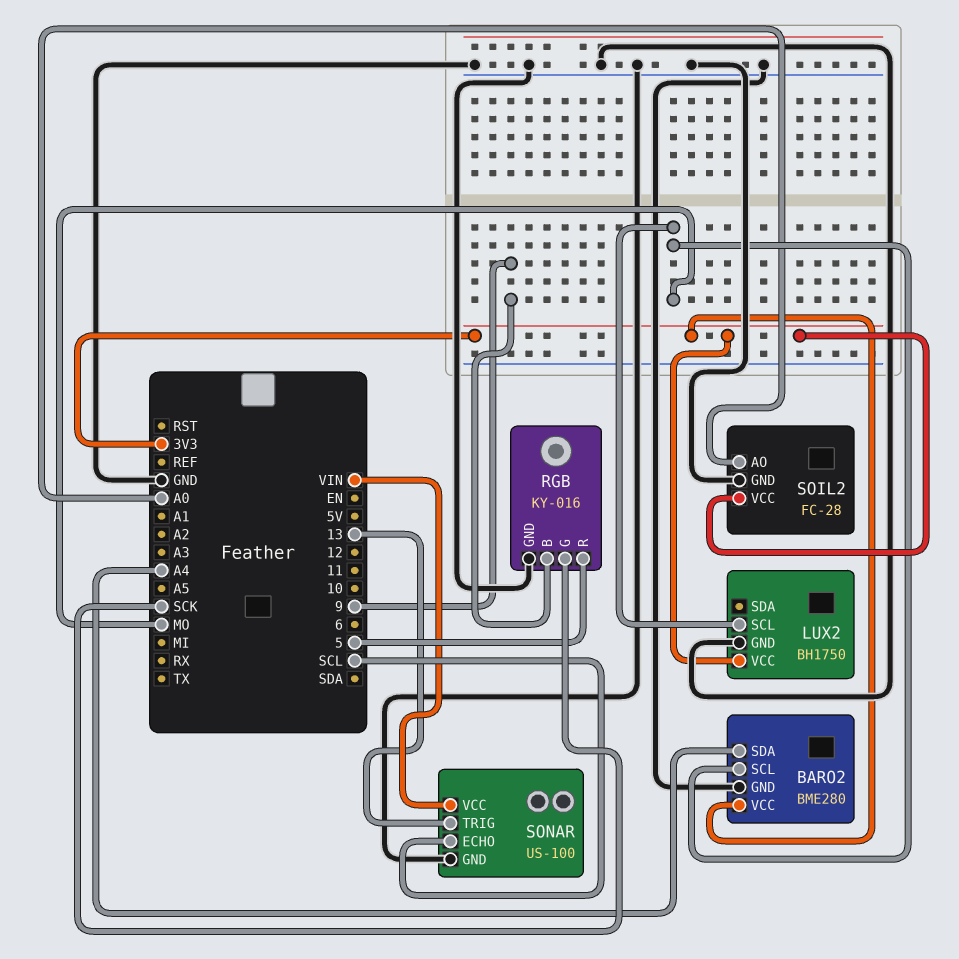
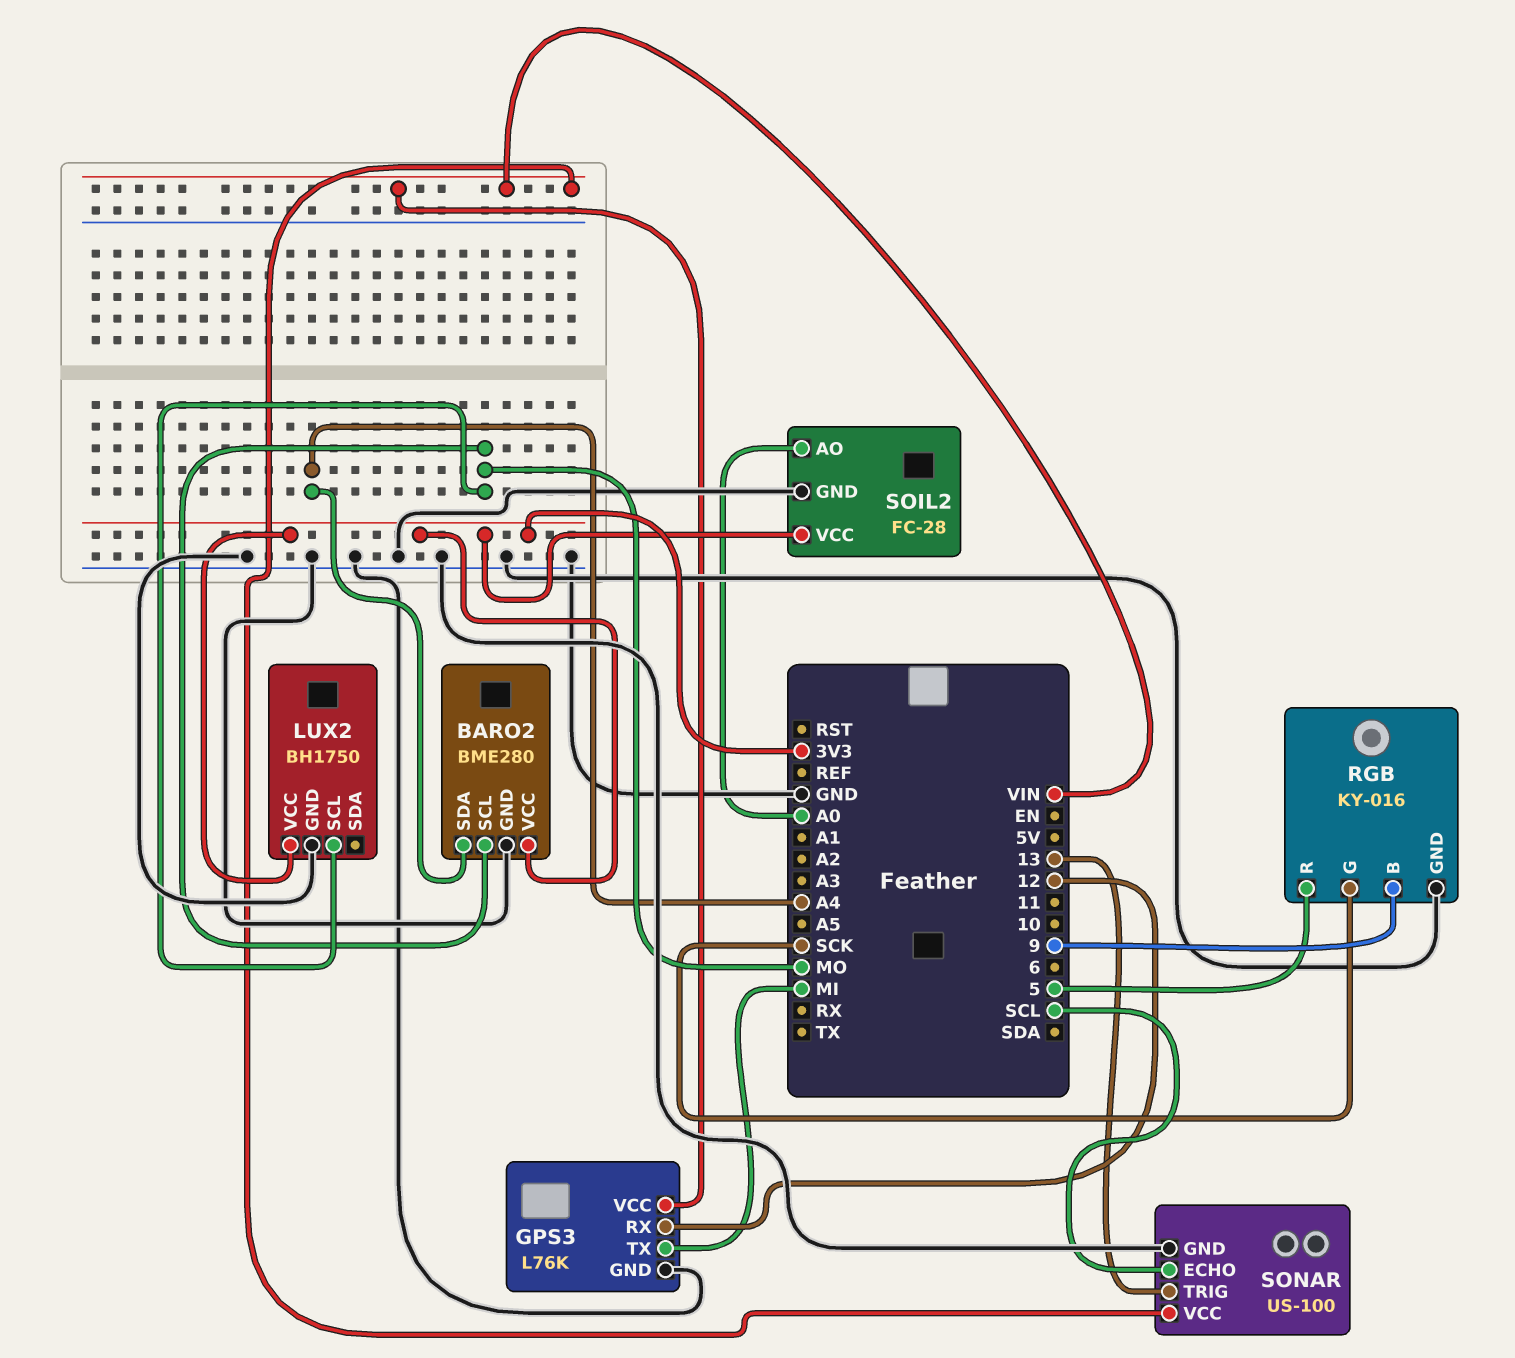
GPS3: none -> L76K
GPS3 pin GND: none -> GND
GPS3 pin RX: none -> 12
GPS3 pin TX: none -> MI
GPS3 pin VCC: none -> VIN

